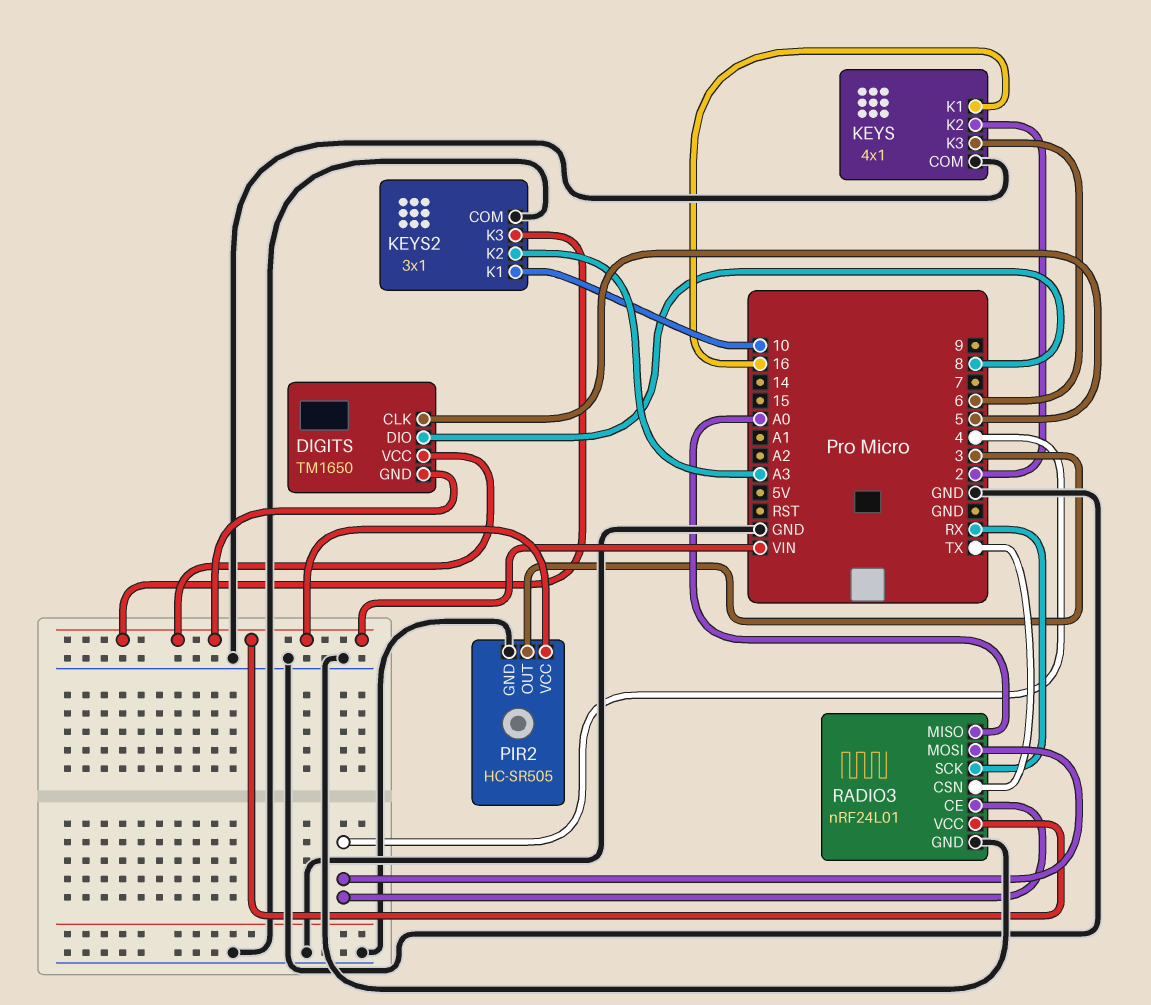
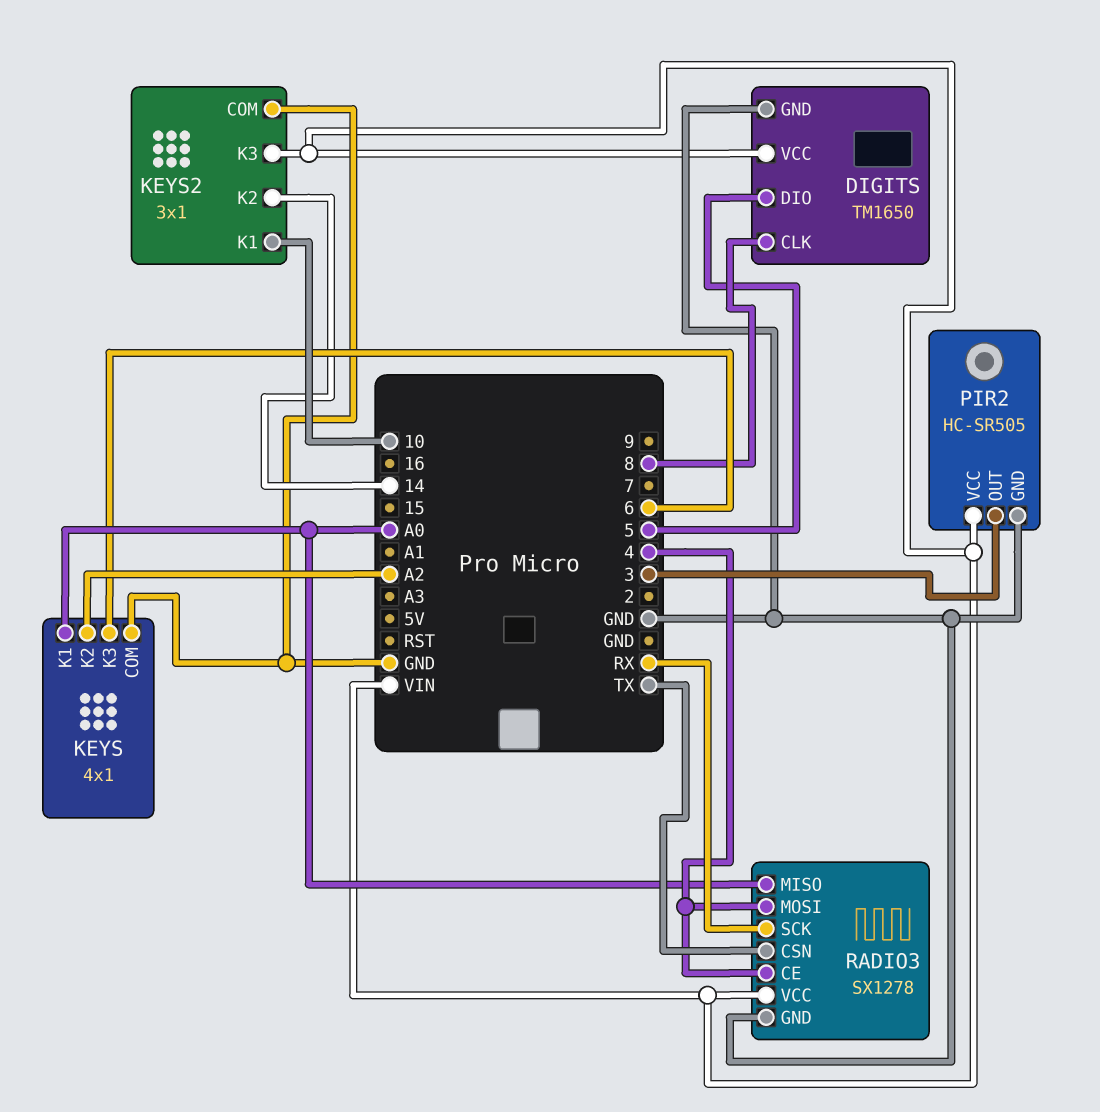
DIGITS pin CLK: 5 -> 8
DIGITS pin DIO: 8 -> 5
DIGITS pin GND: VIN -> GND
KEYS pin K1: 16 -> A0
KEYS pin K2: 2 -> A2
KEYS2 pin K2: A3 -> 14
RADIO3: nRF24L01 -> SX1278

